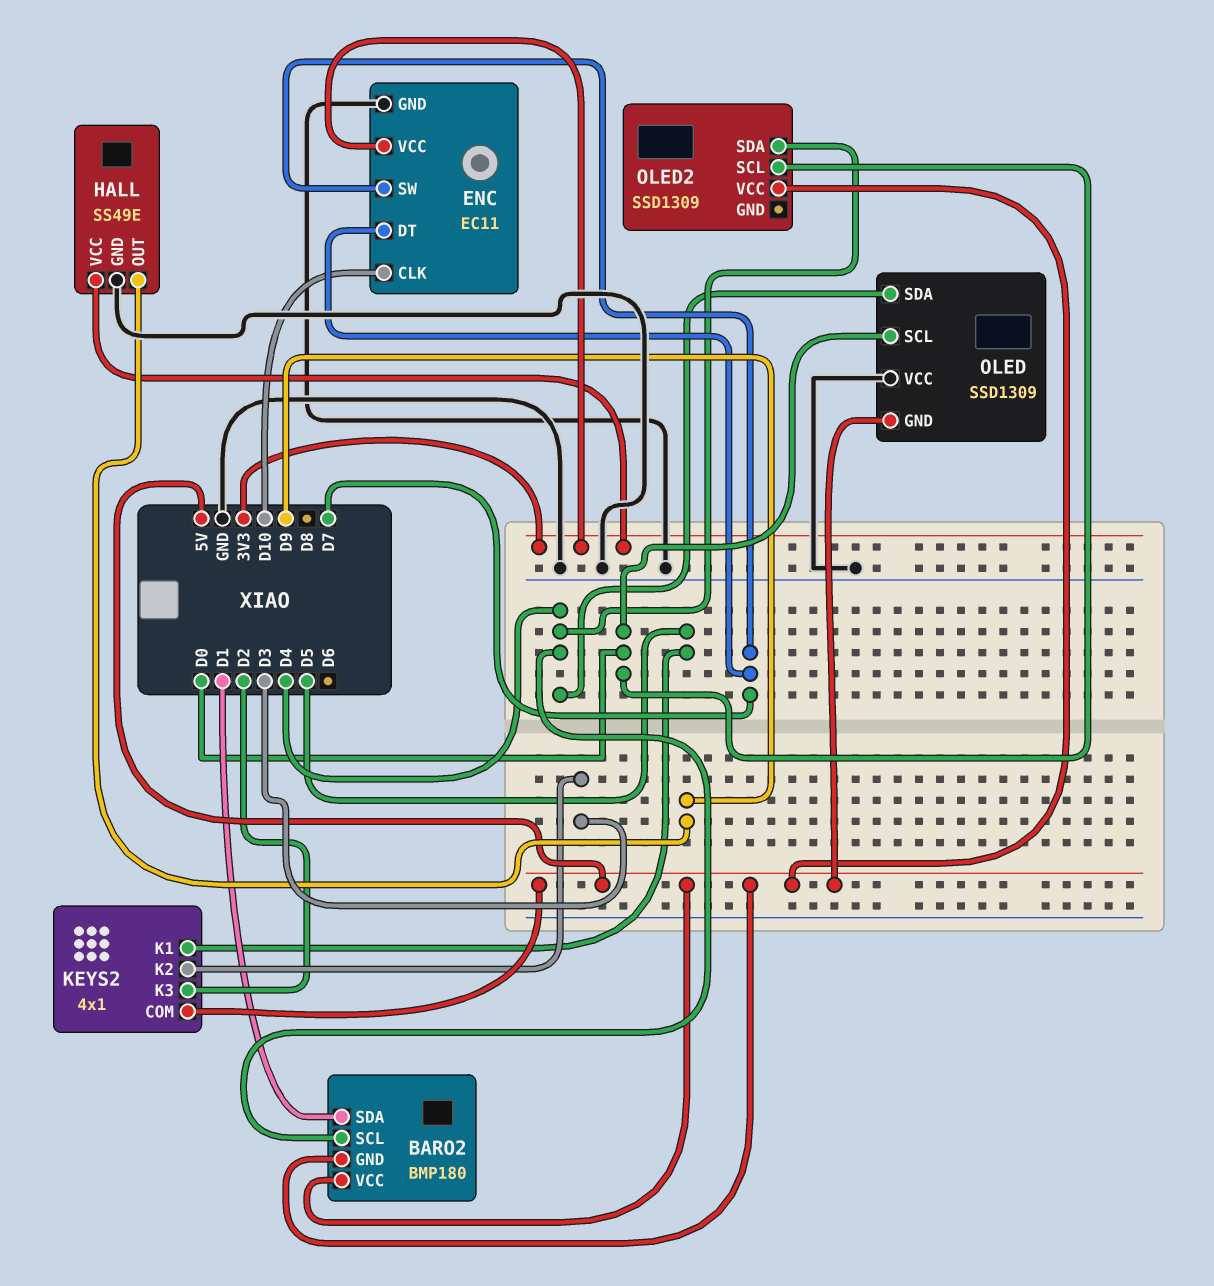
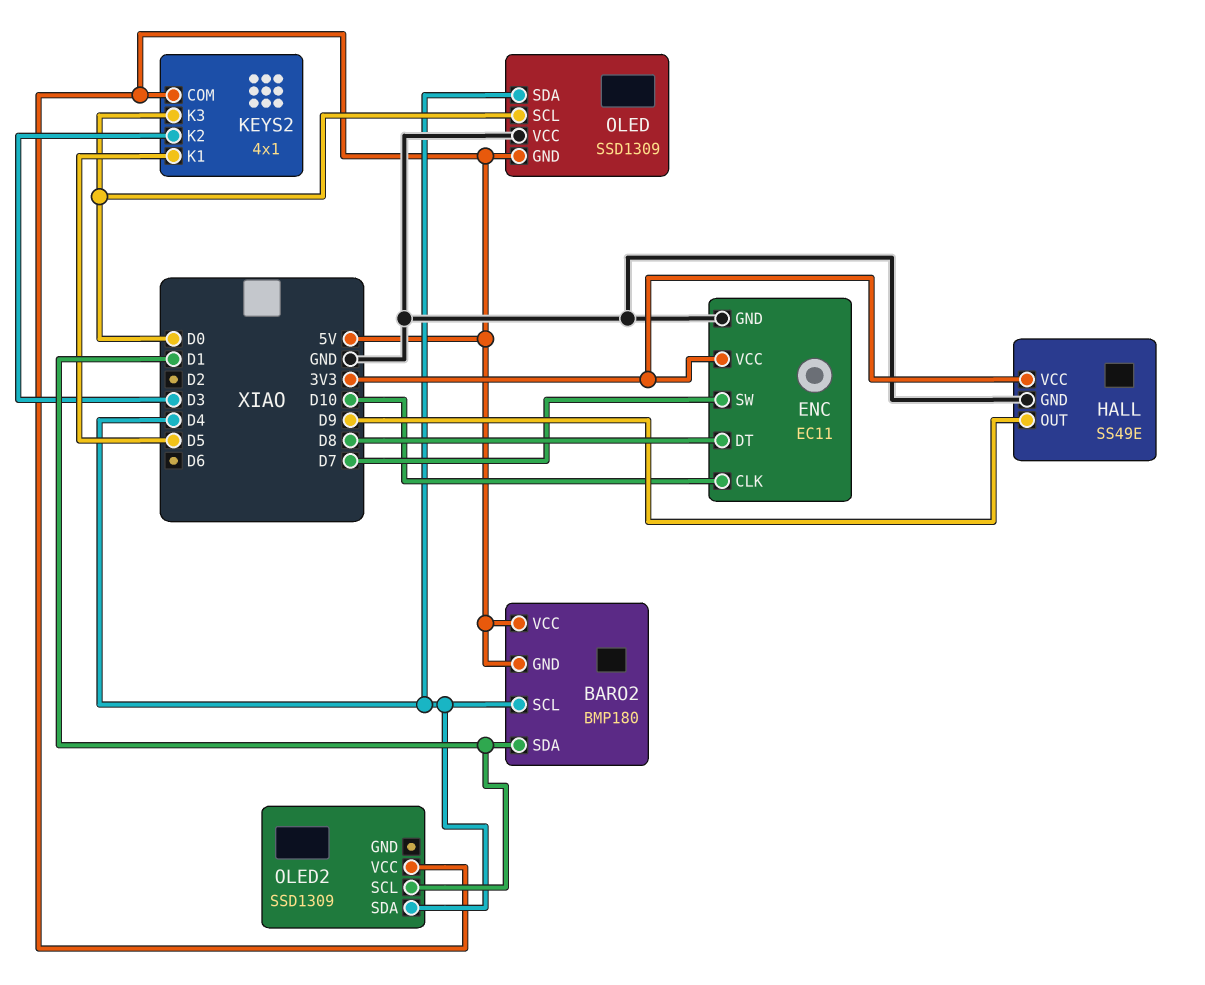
ENC pin DT: D7 -> D8
KEYS2 pin K3: D2 -> D0
OLED2 pin SCL: D0 -> D1

